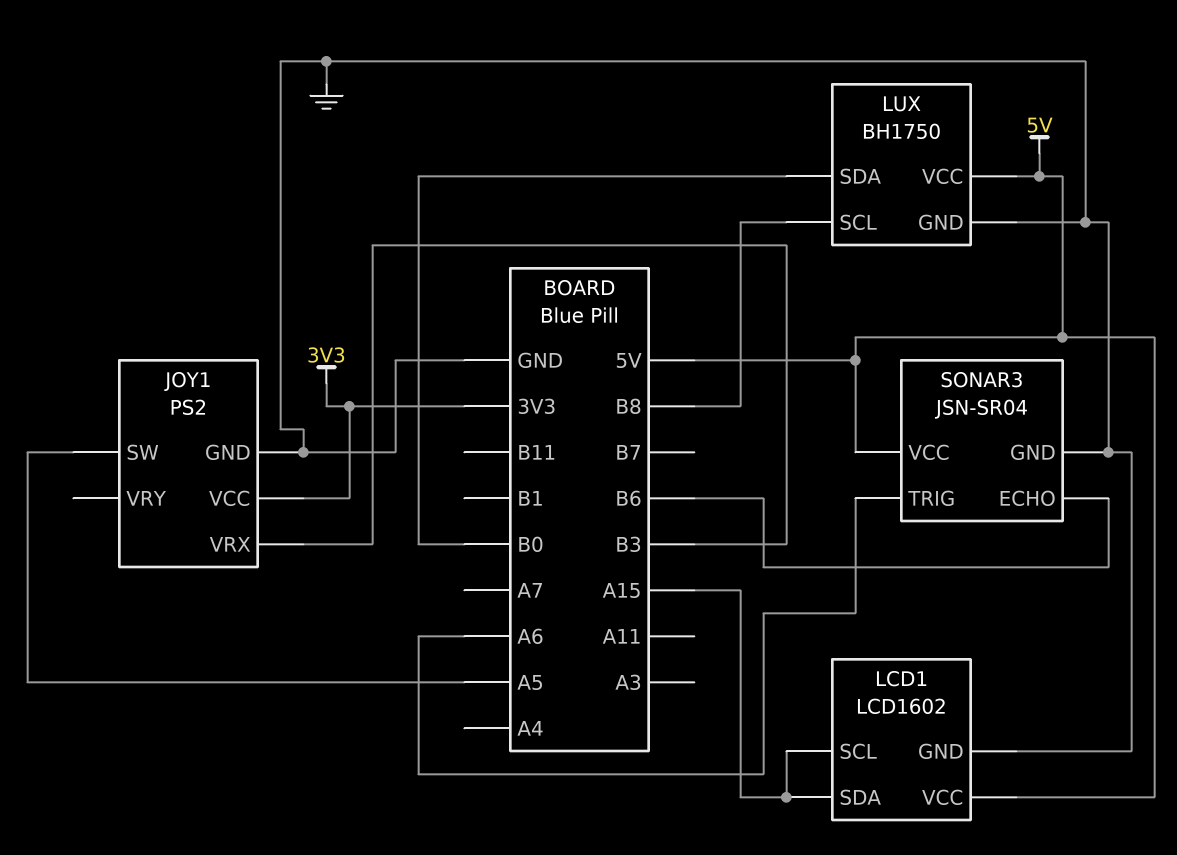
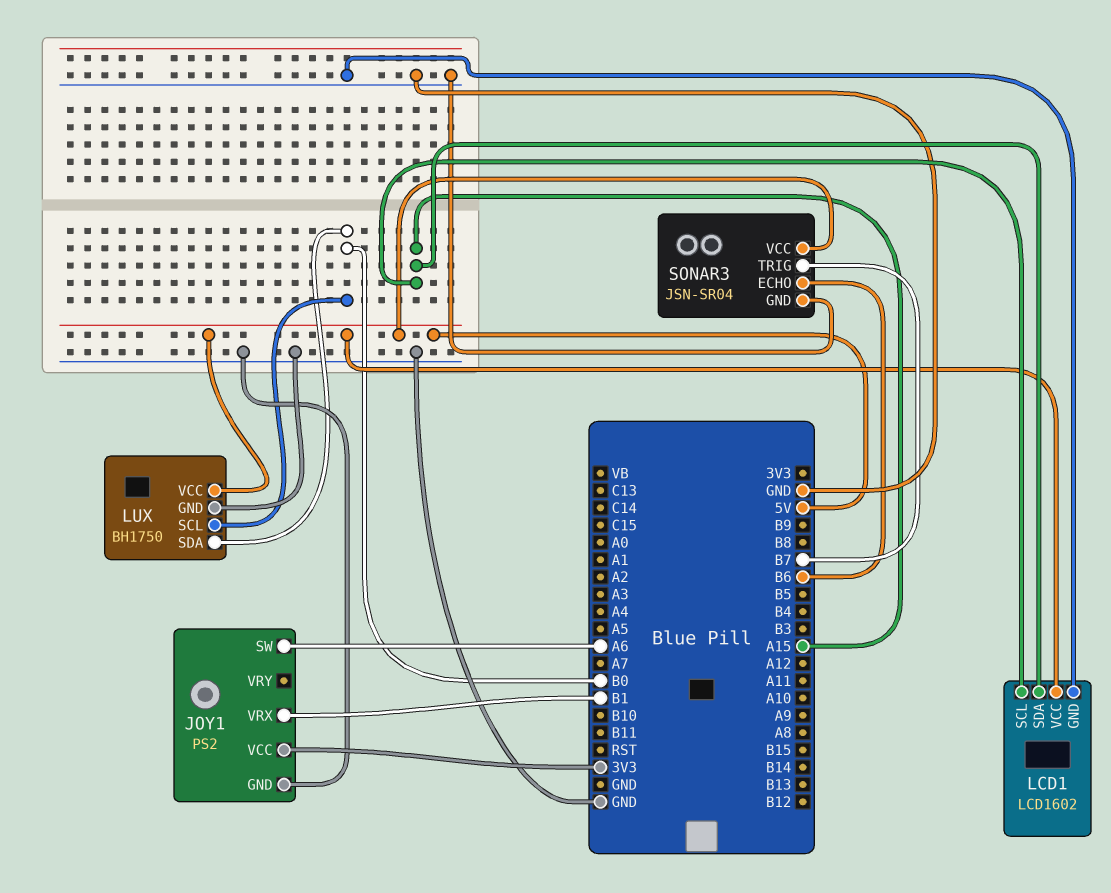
JOY1 pin SW: A5 -> A6
JOY1 pin VRX: B3 -> B1
LUX pin SCL: B8 -> B0
SONAR3 pin TRIG: A6 -> B7

